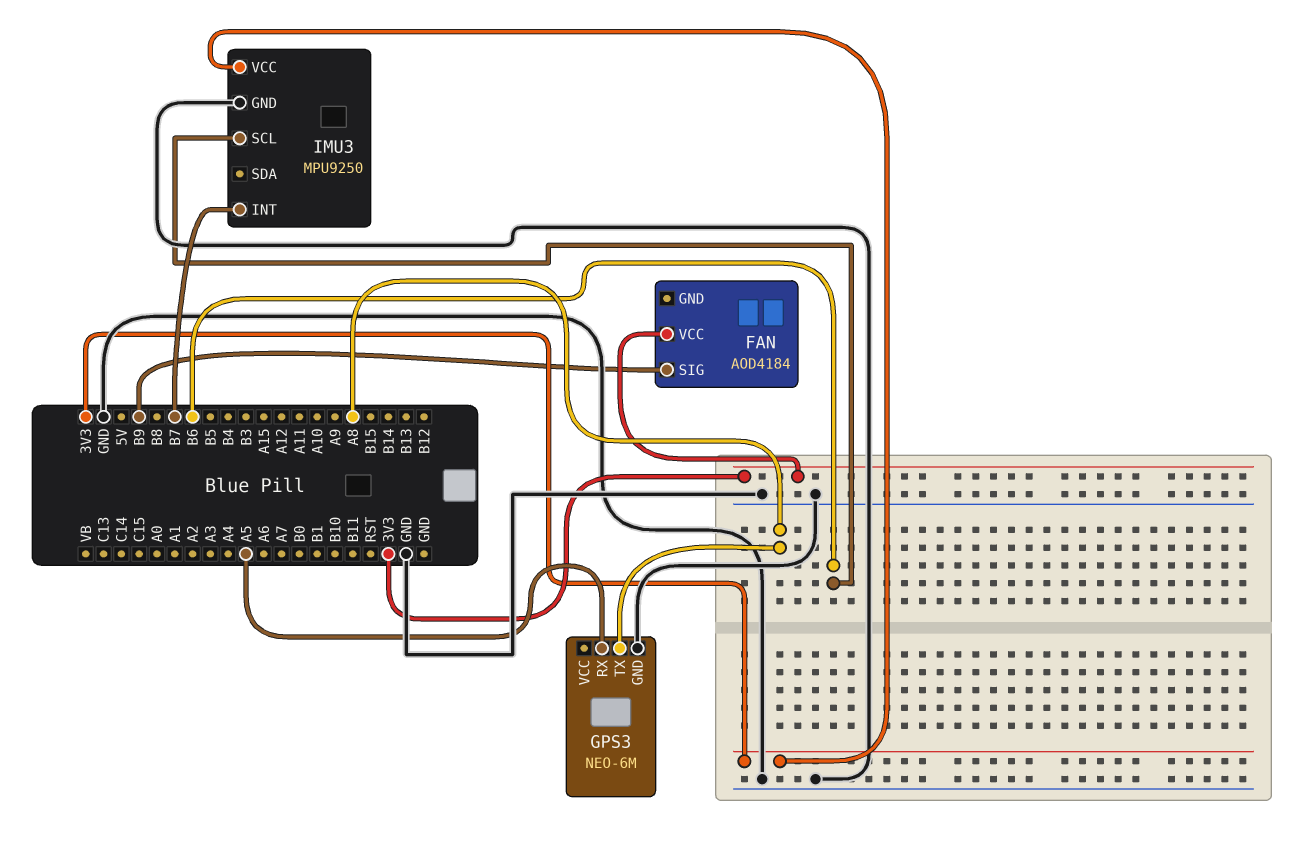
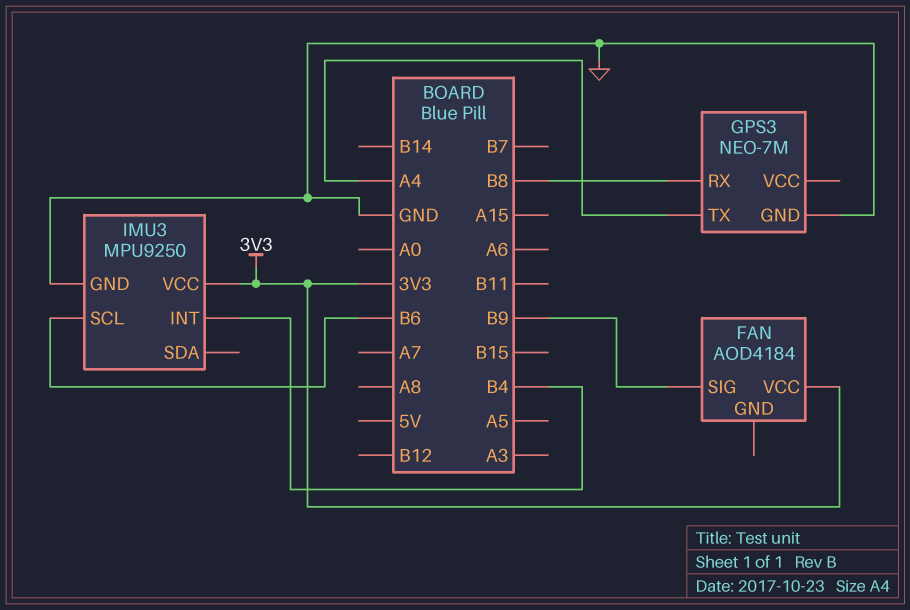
GPS3: NEO-6M -> NEO-7M
GPS3 pin RX: A5 -> B8
GPS3 pin TX: A8 -> A4
IMU3 pin INT: B7 -> B4

